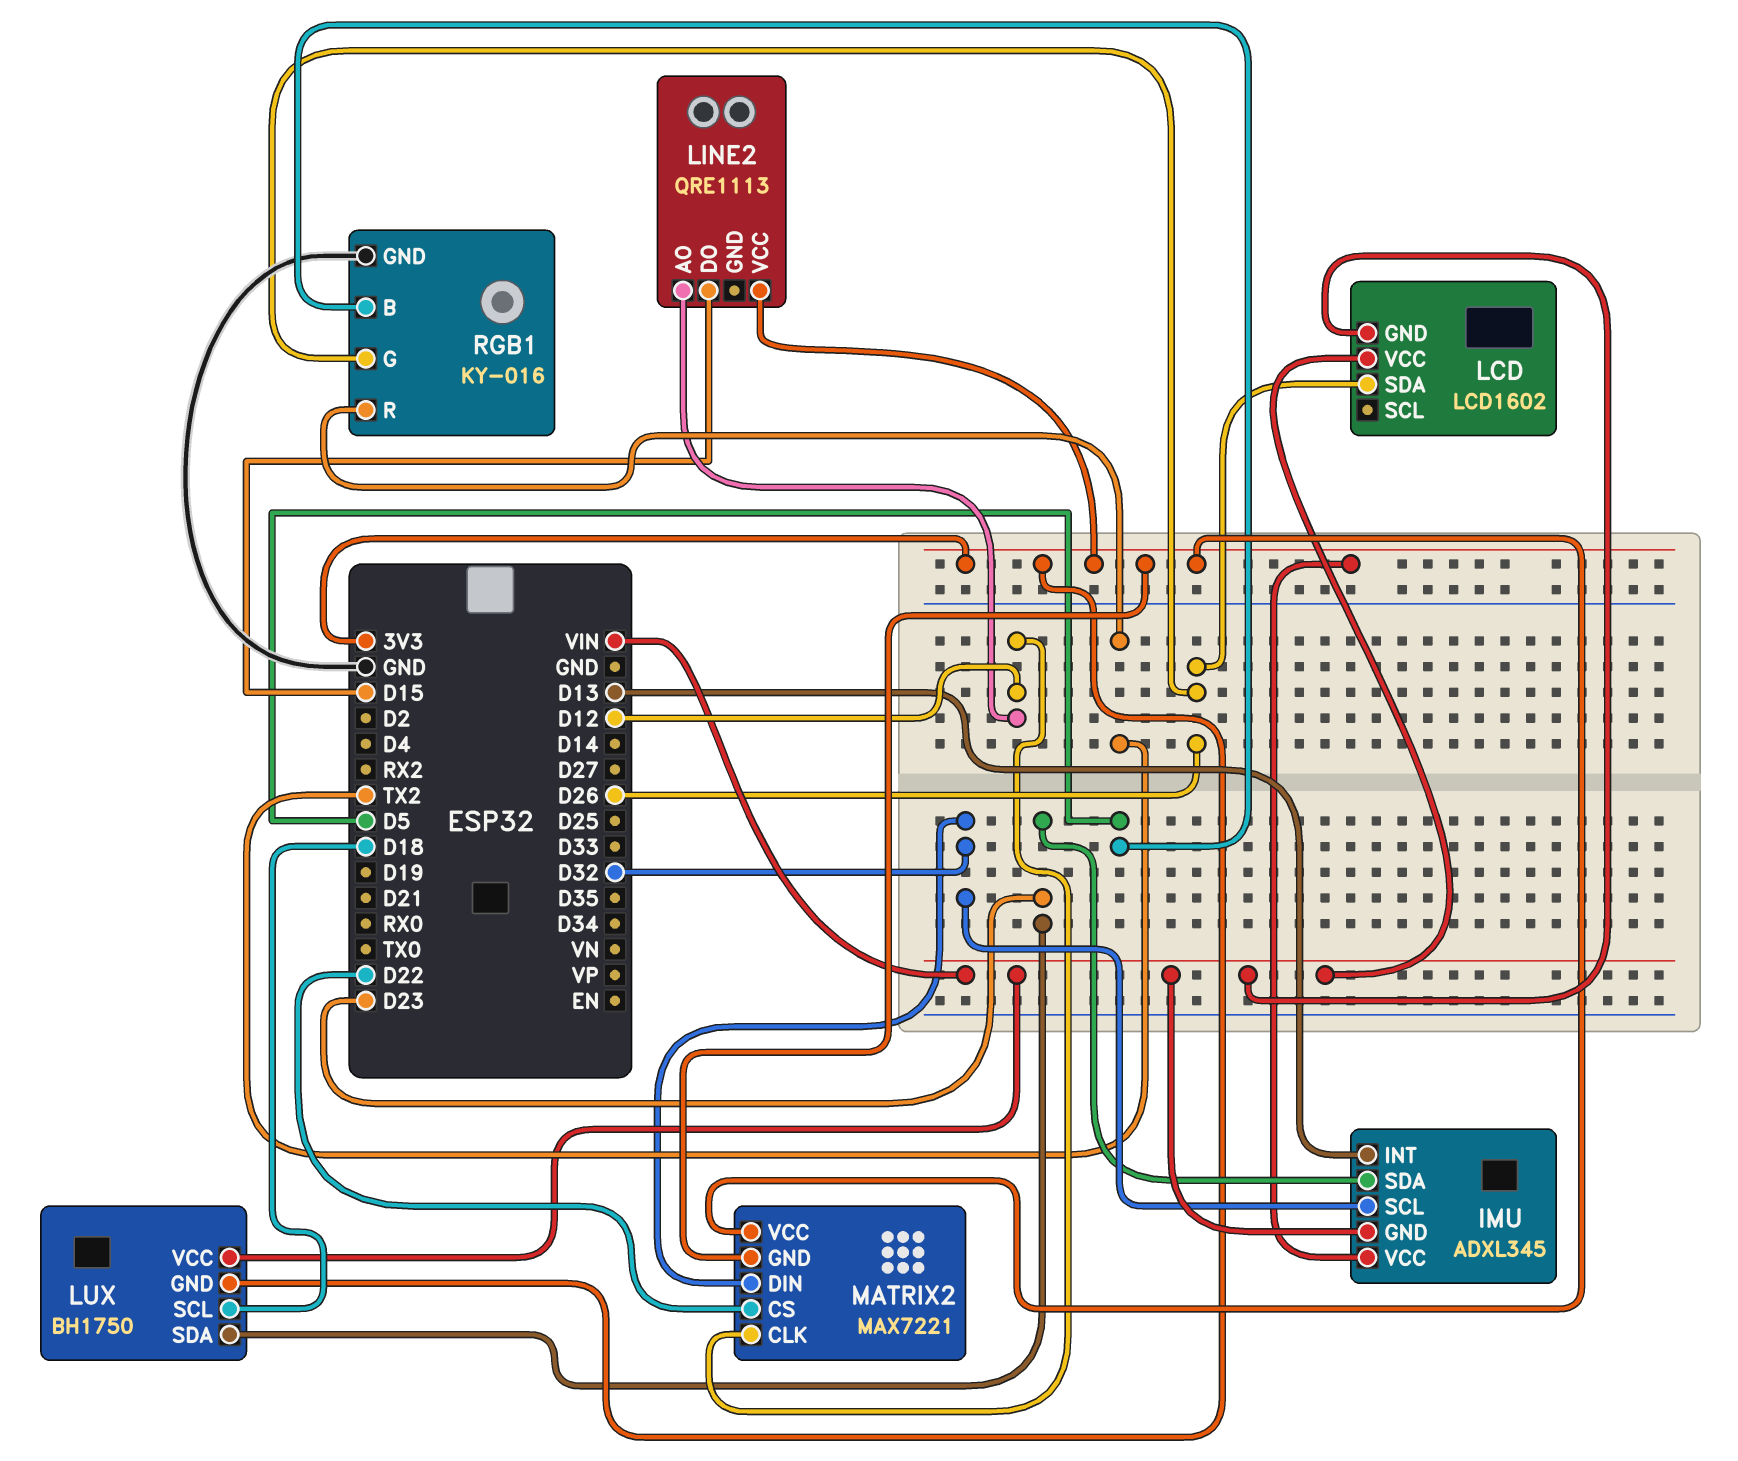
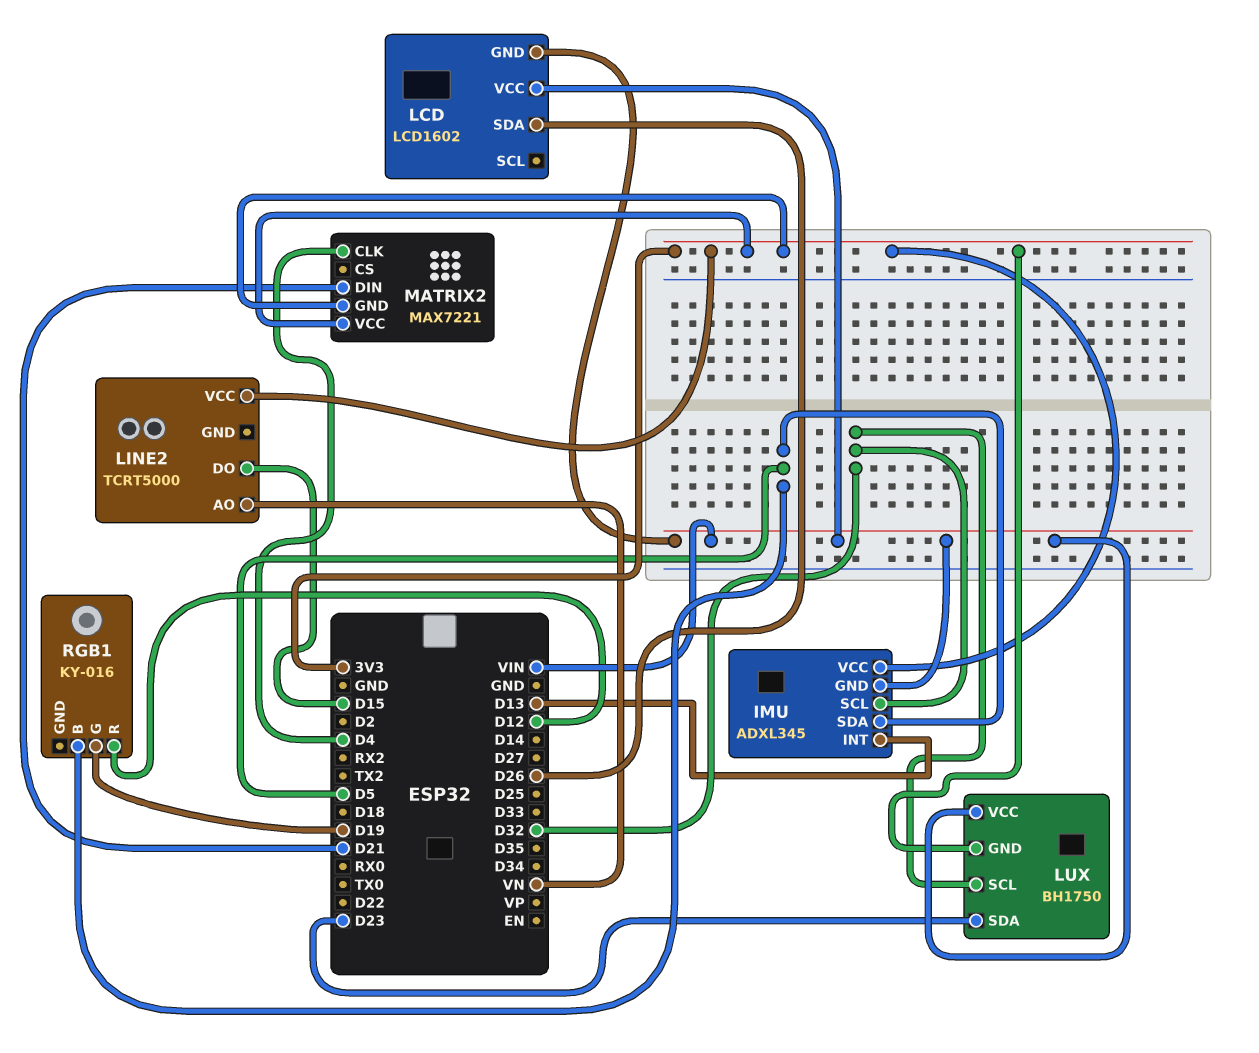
IMU pin SDA: D23 -> D5
LINE2: QRE1113 -> TCRT5000
LINE2 pin AO: D12 -> VN
LUX pin SCL: D18 -> D32
MATRIX2 pin CLK: D12 -> D4
MATRIX2 pin CS: D22 -> none
MATRIX2 pin DIN: D32 -> D21
RGB1 pin G: D26 -> D19
RGB1 pin GND: GND -> none
RGB1 pin R: TX2 -> D12

